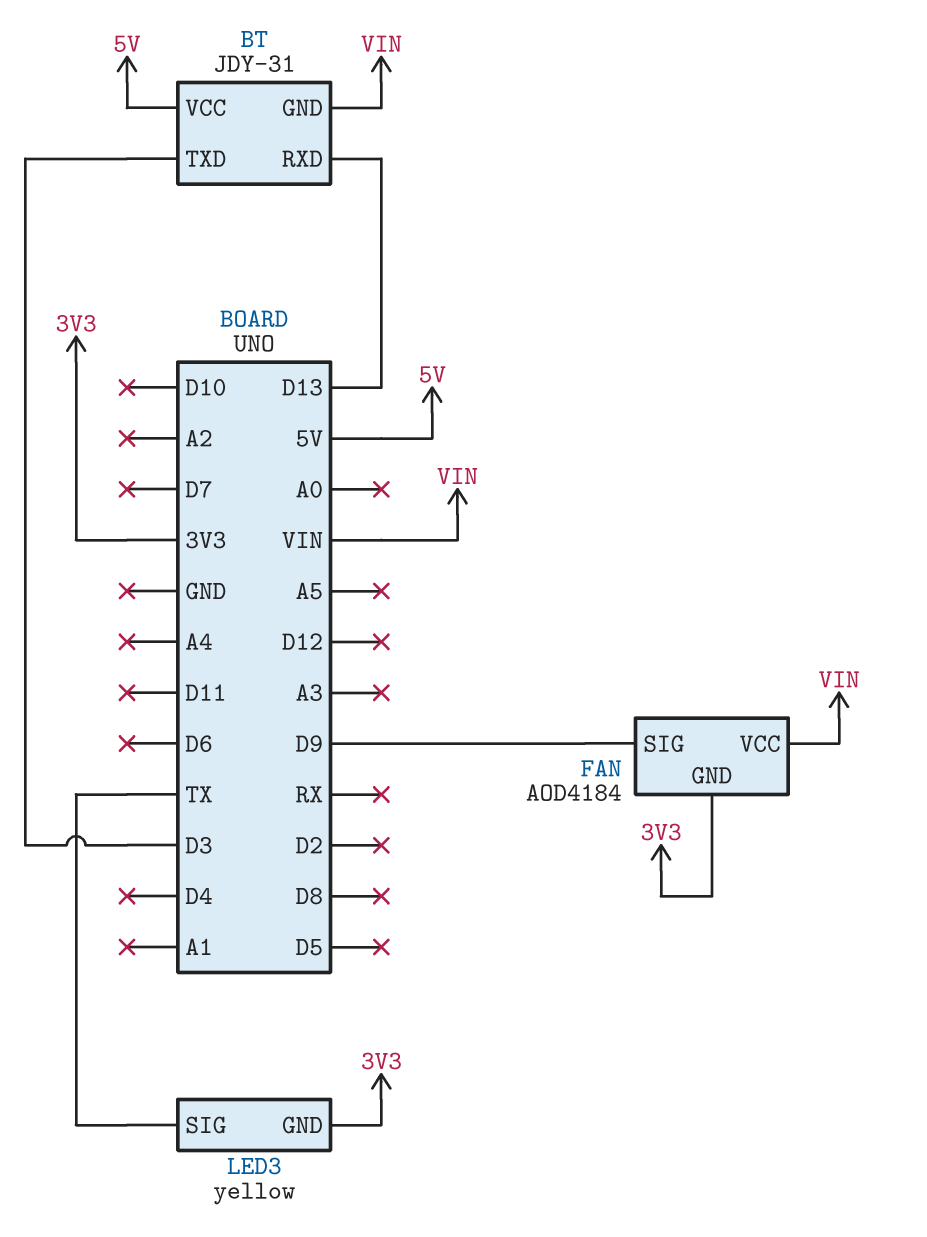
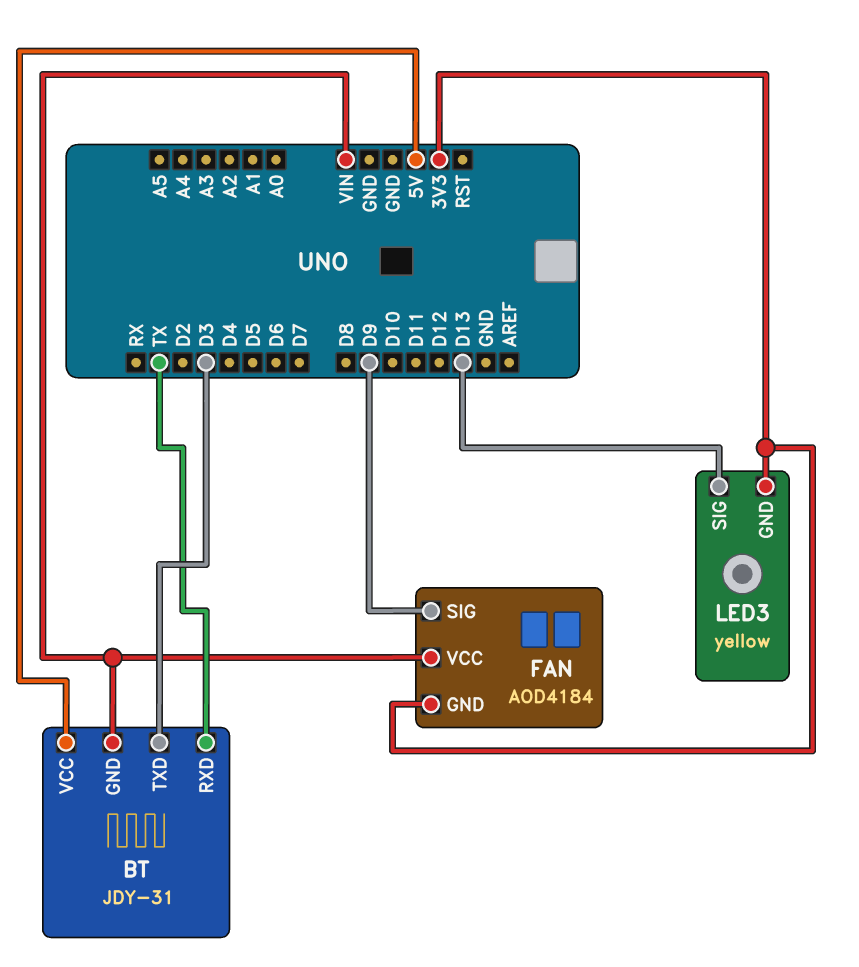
BT pin RXD: D13 -> TX
LED3 pin SIG: TX -> D13

